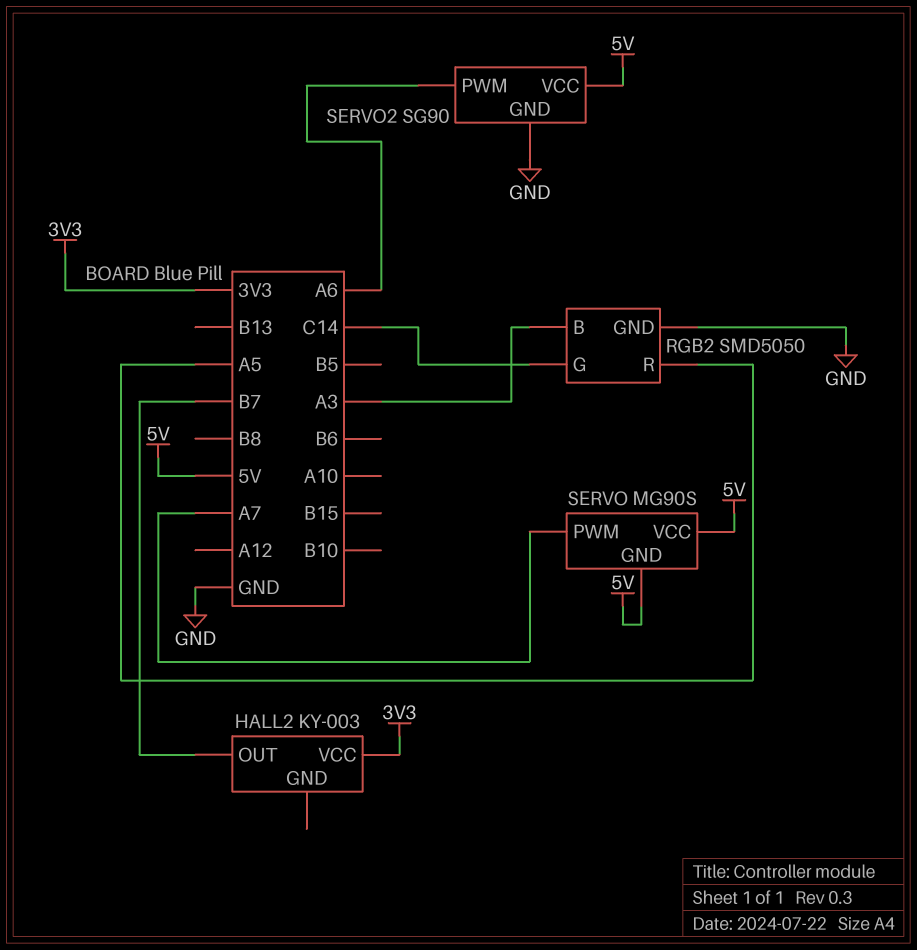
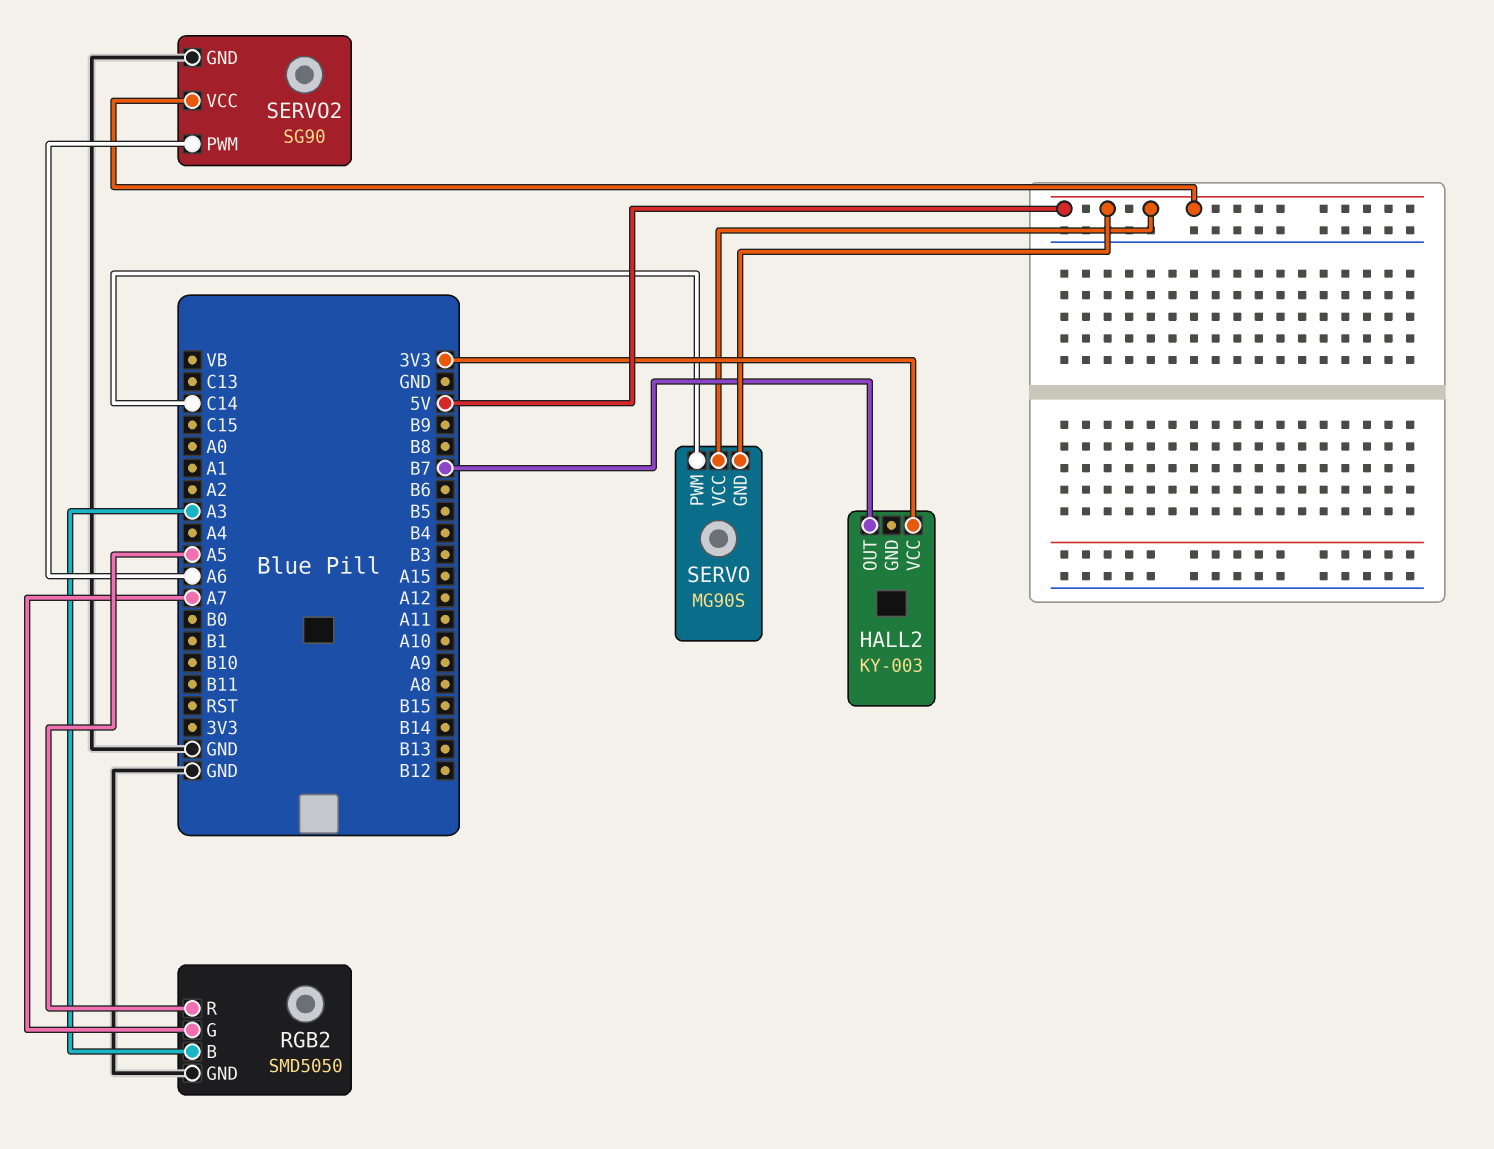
RGB2 pin G: C14 -> A7
SERVO pin PWM: A7 -> C14

